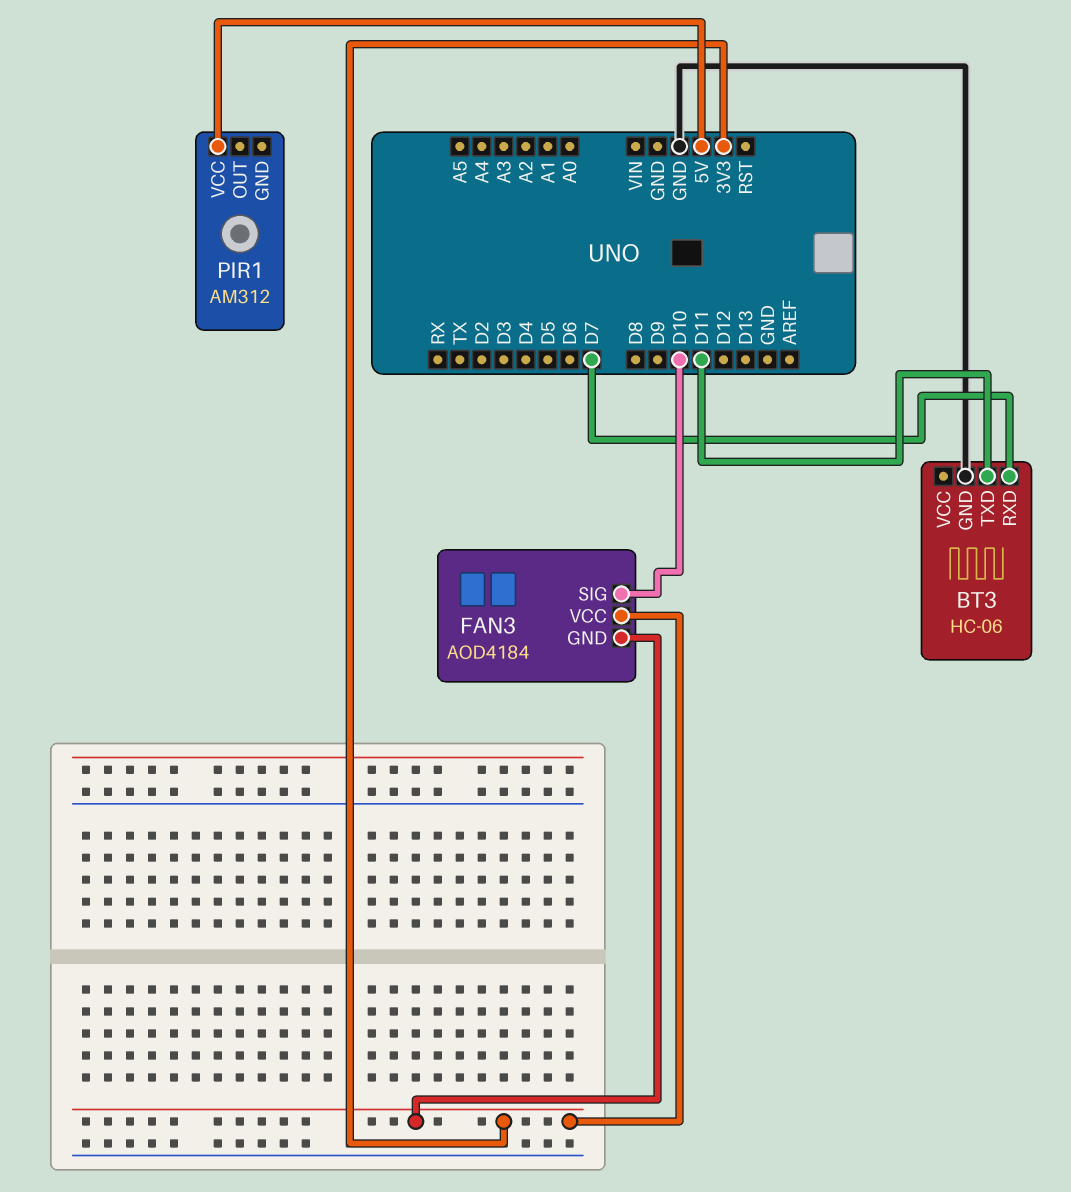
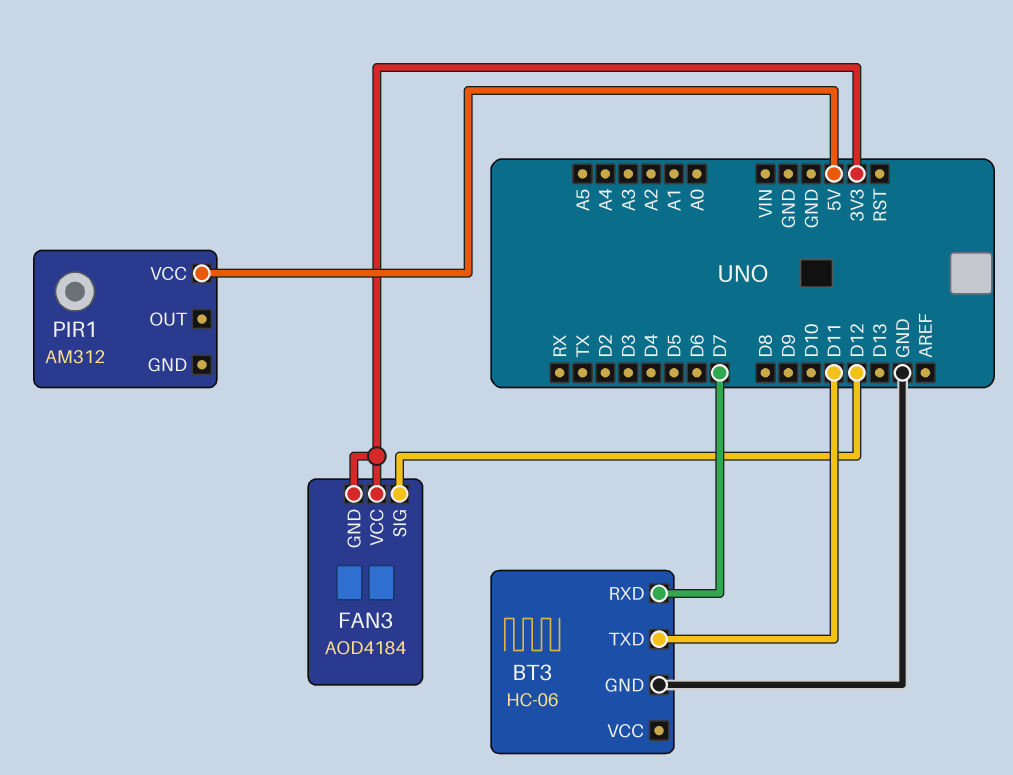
FAN3 pin SIG: D10 -> D12

